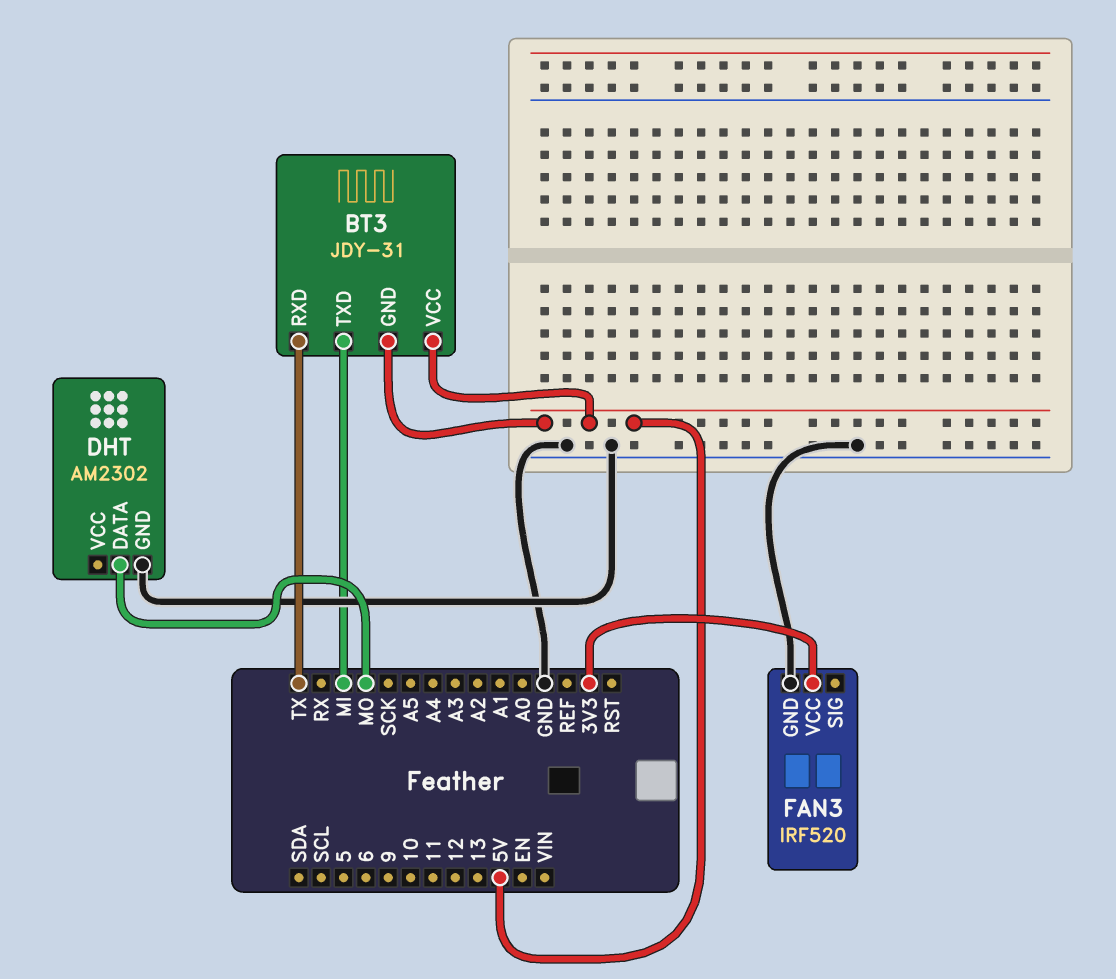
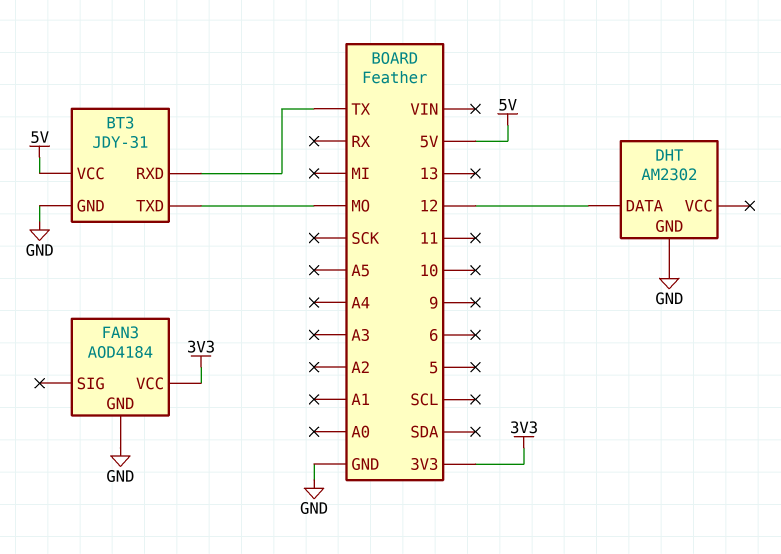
BT3 pin GND: 5V -> GND
BT3 pin TXD: MI -> MO
DHT pin DATA: MO -> 12
FAN3: IRF520 -> AOD4184

